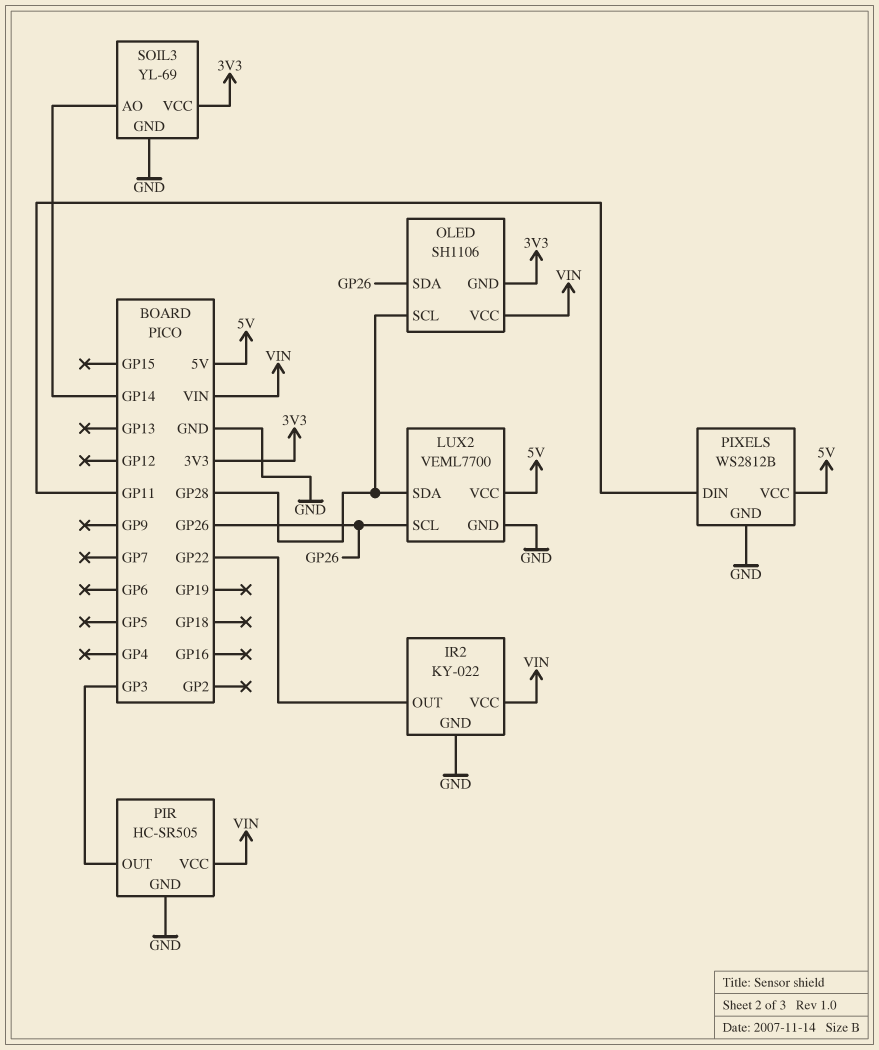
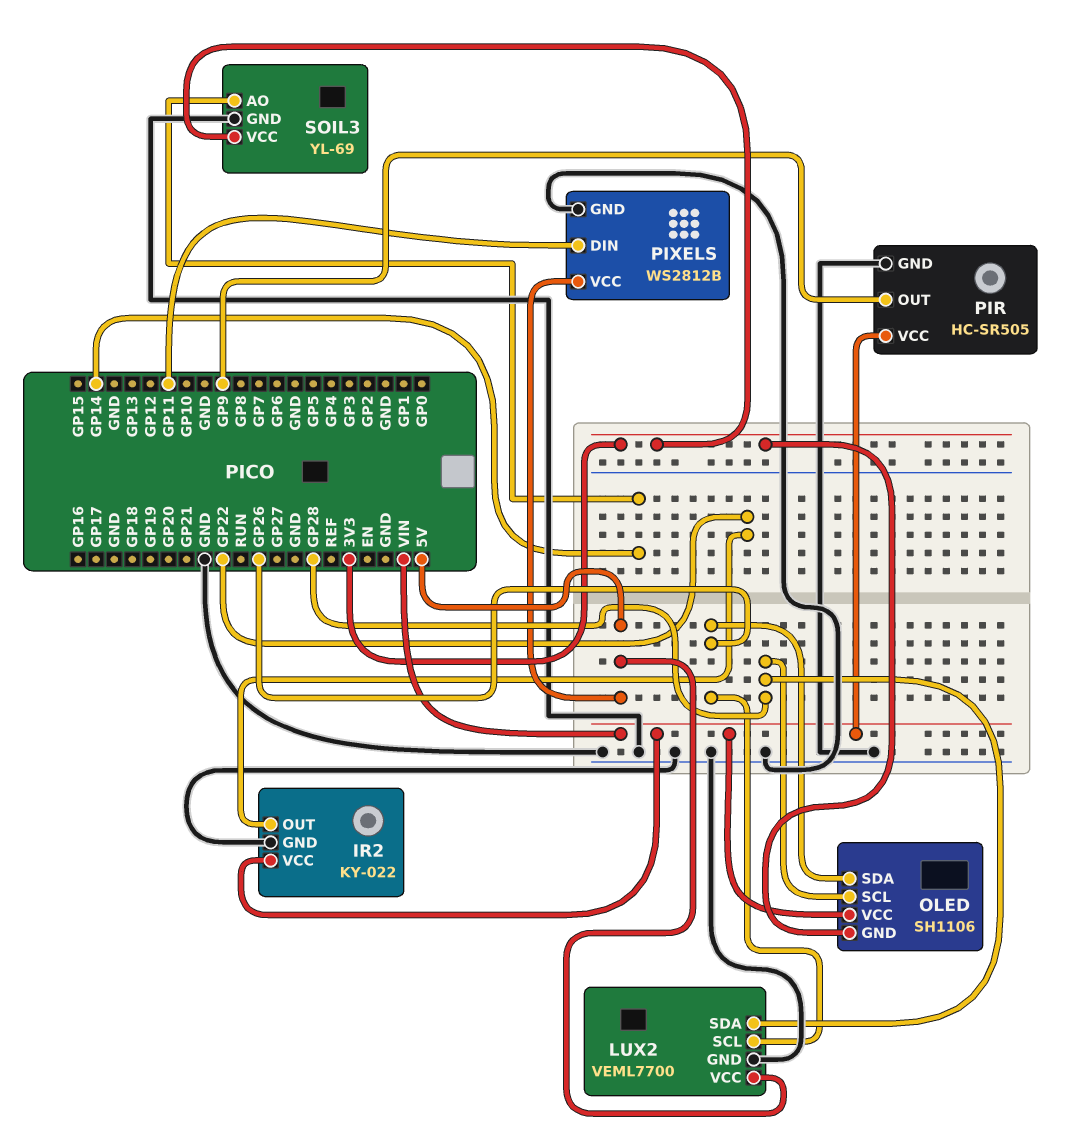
PIR pin OUT: GP3 -> GP9

